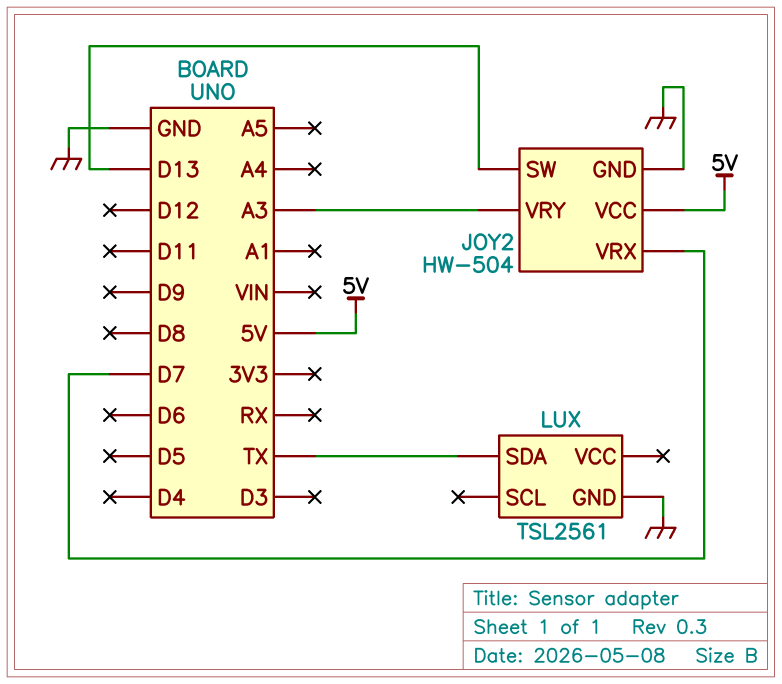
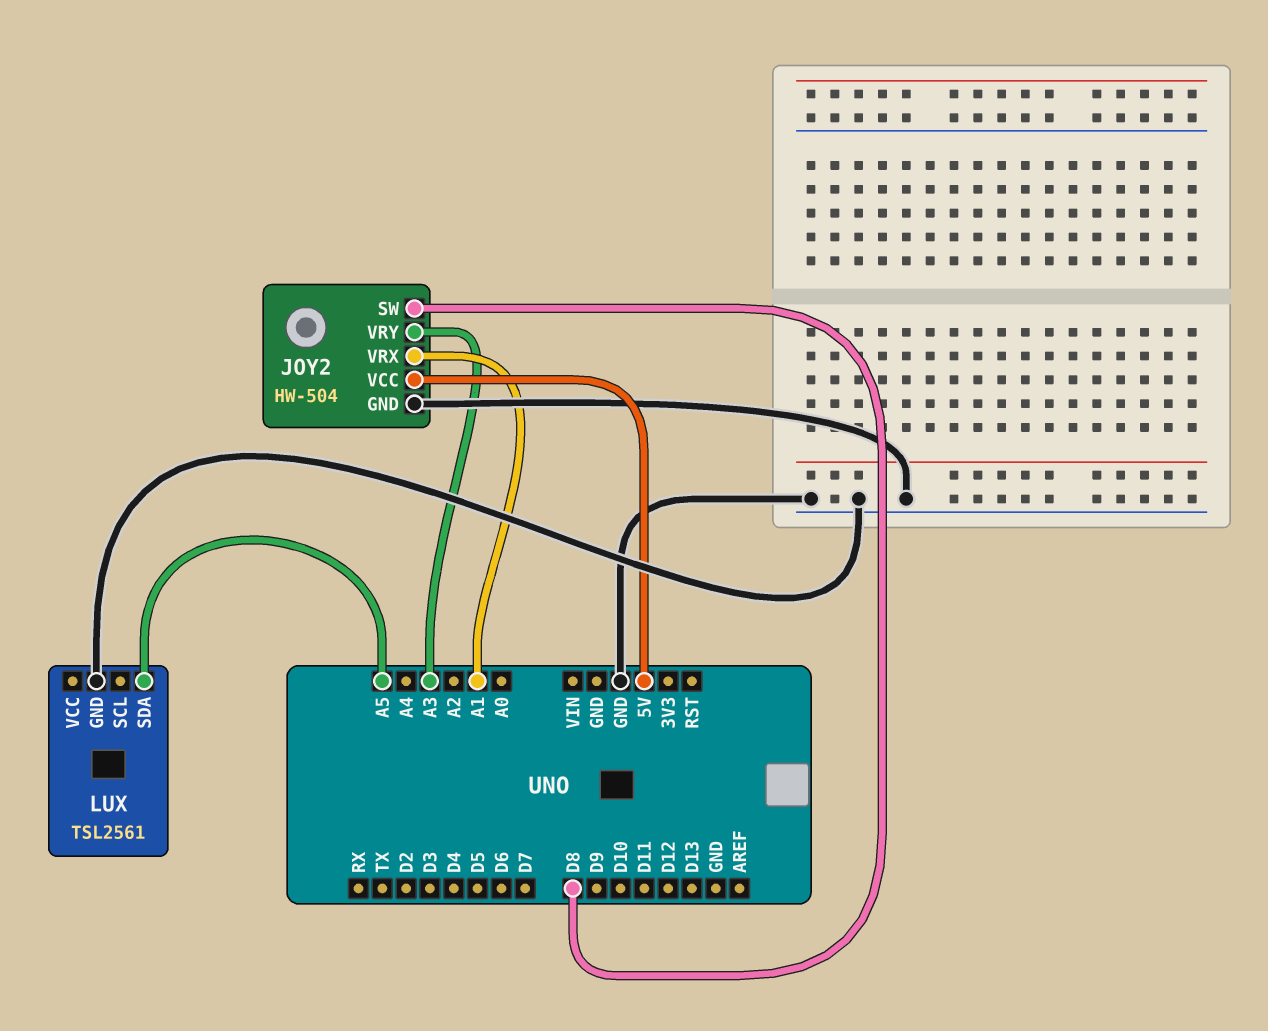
JOY2 pin SW: D13 -> D8
JOY2 pin VRX: D7 -> A1
LUX pin SDA: TX -> A5

